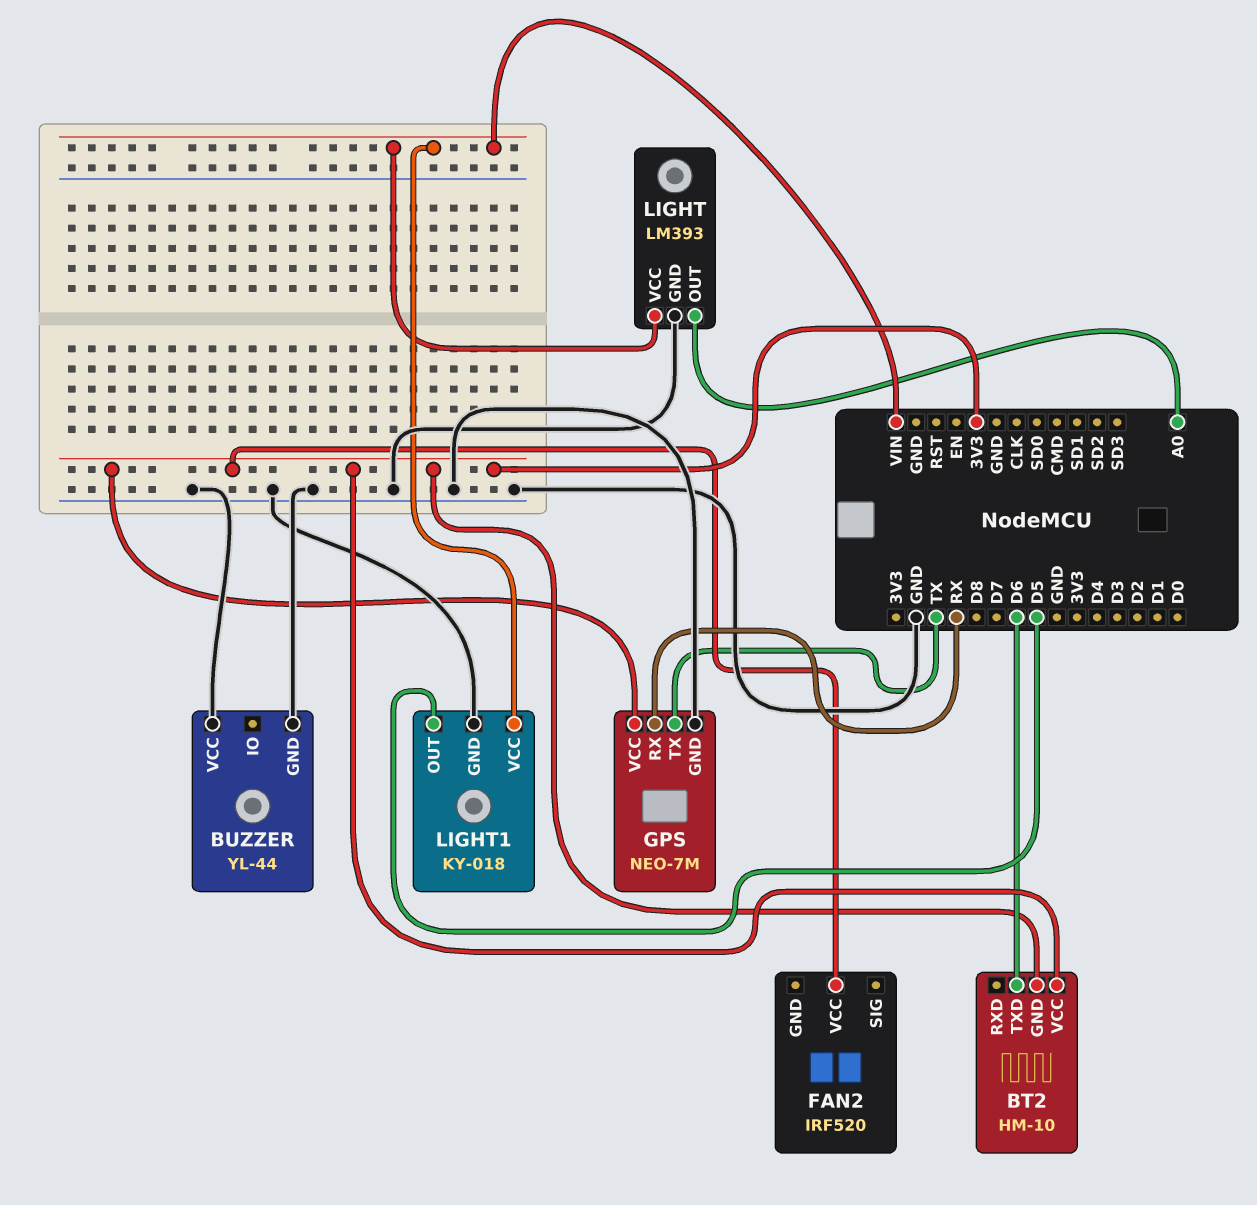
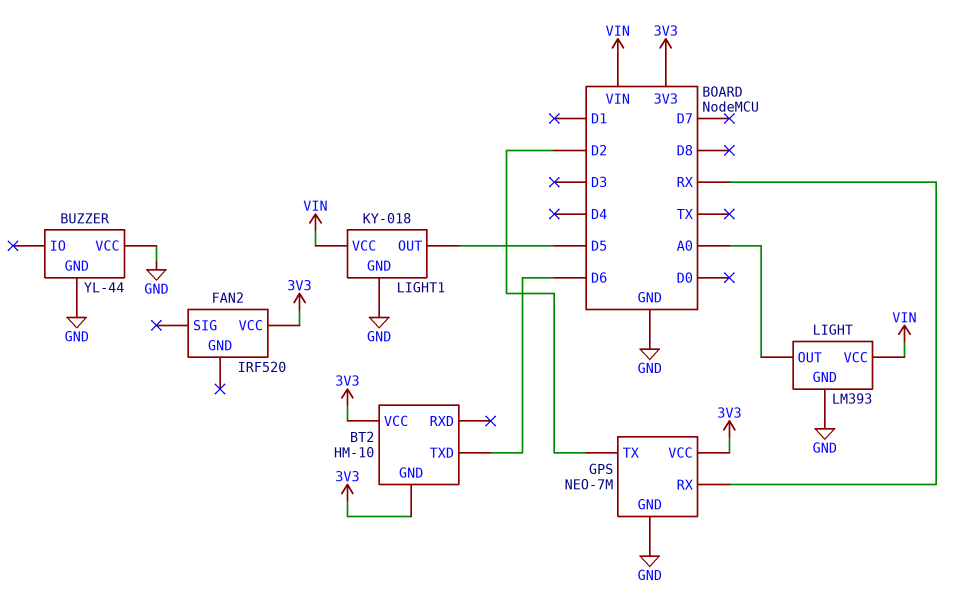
GPS pin TX: TX -> D2

